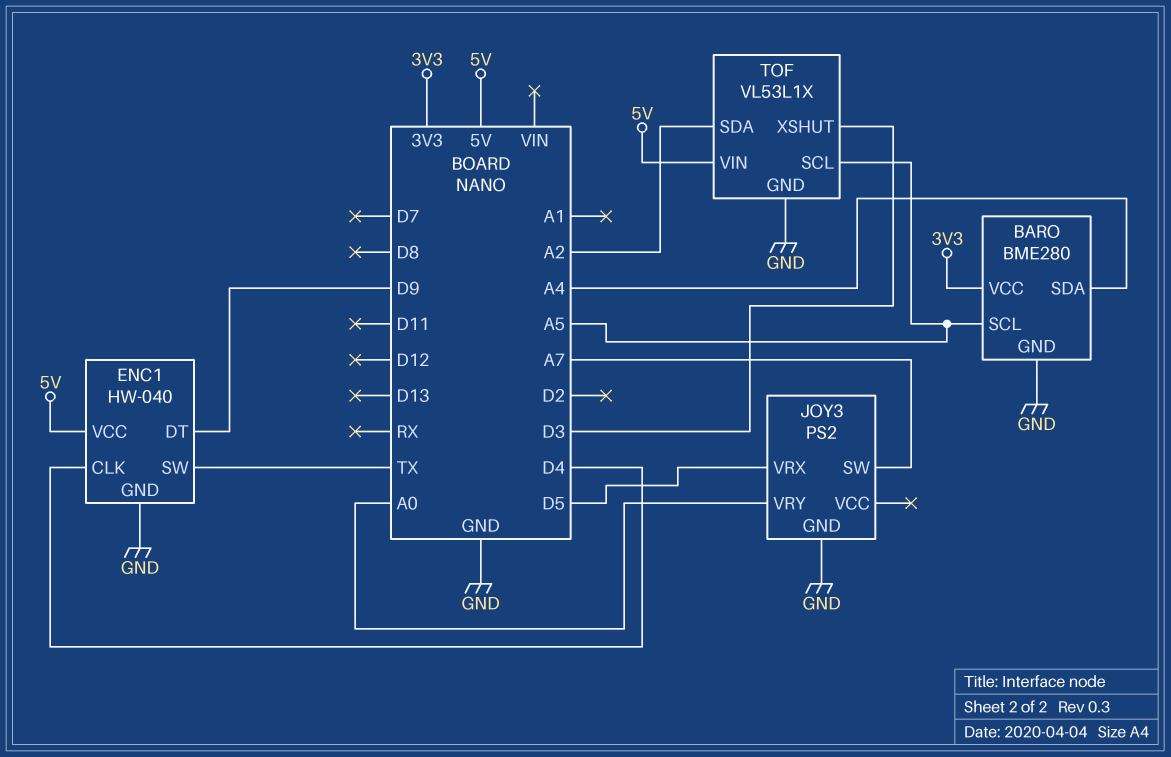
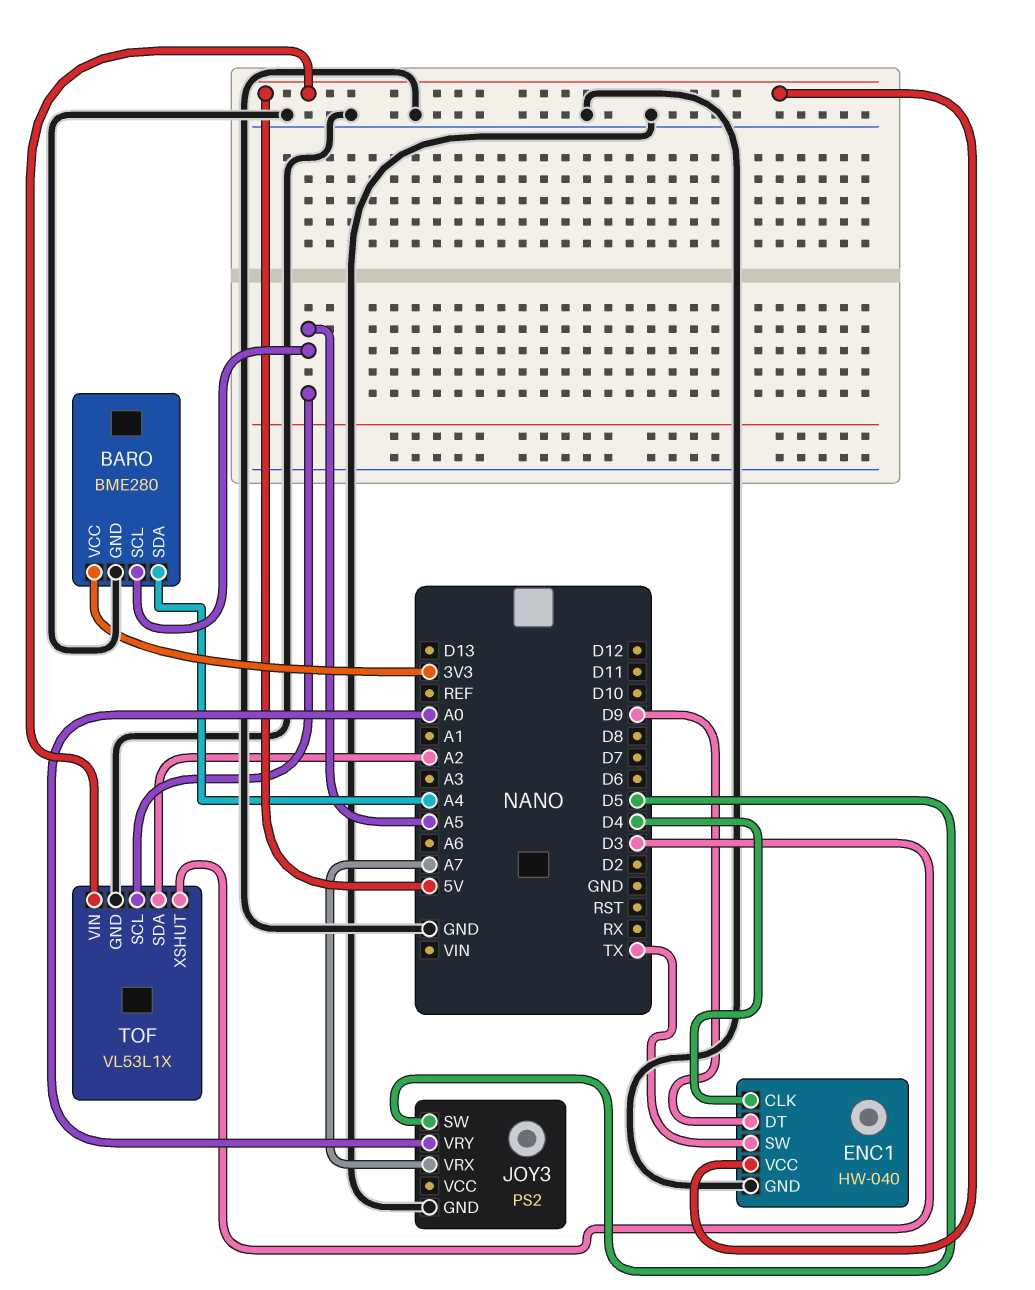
JOY3 pin SW: A7 -> D5
JOY3 pin VRX: D5 -> A7

